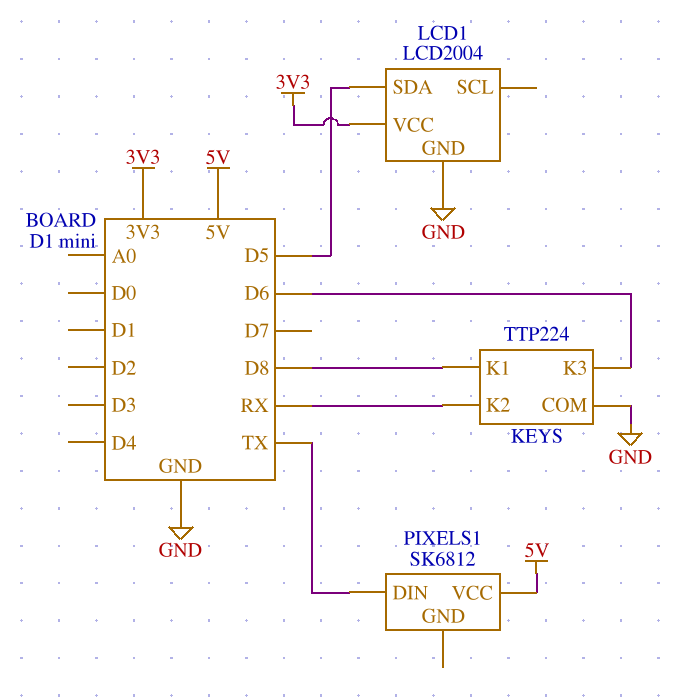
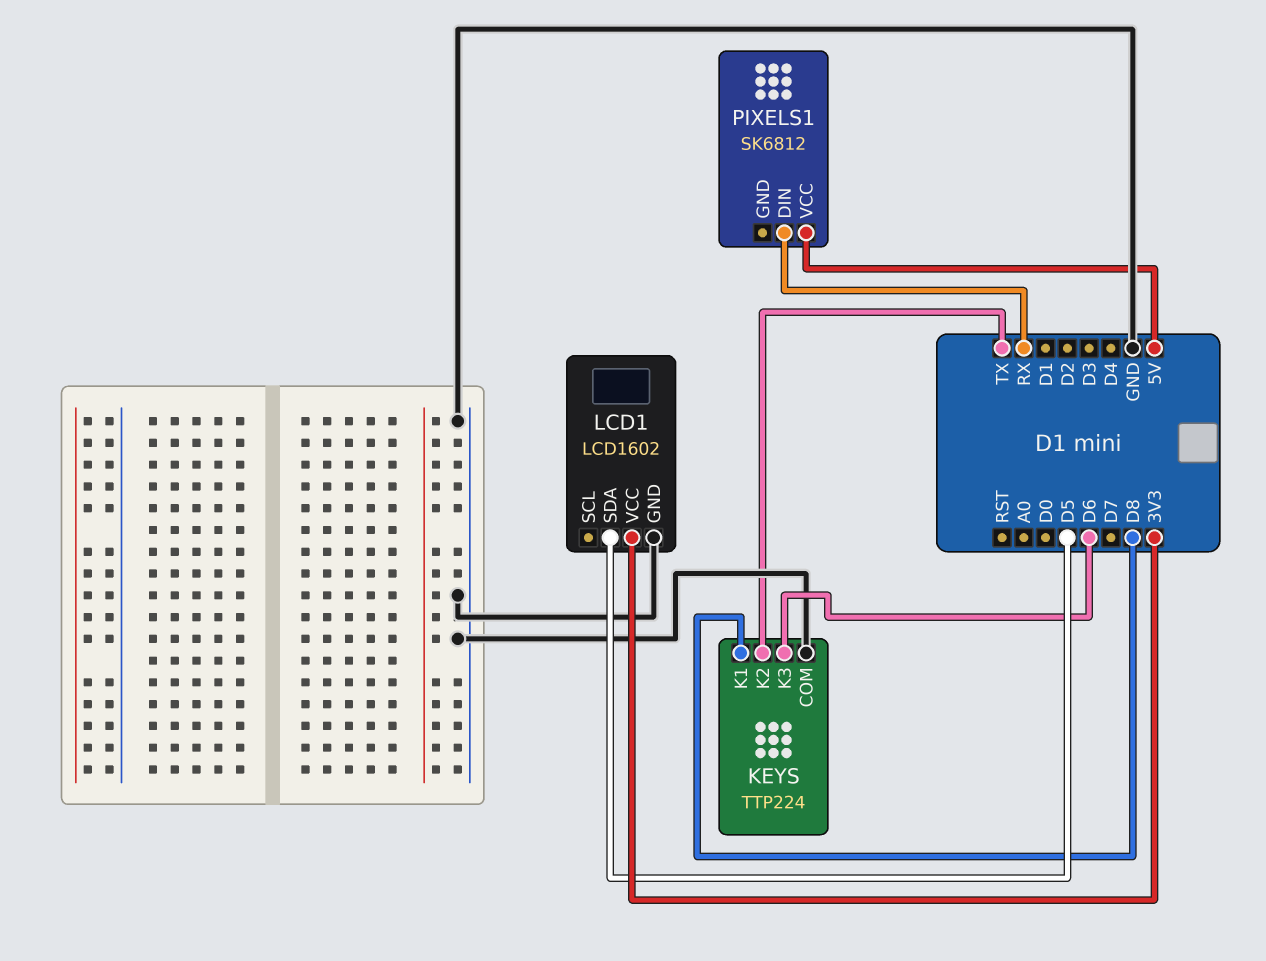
KEYS pin K2: RX -> TX
LCD1: LCD2004 -> LCD1602
PIXELS1 pin DIN: TX -> RX

